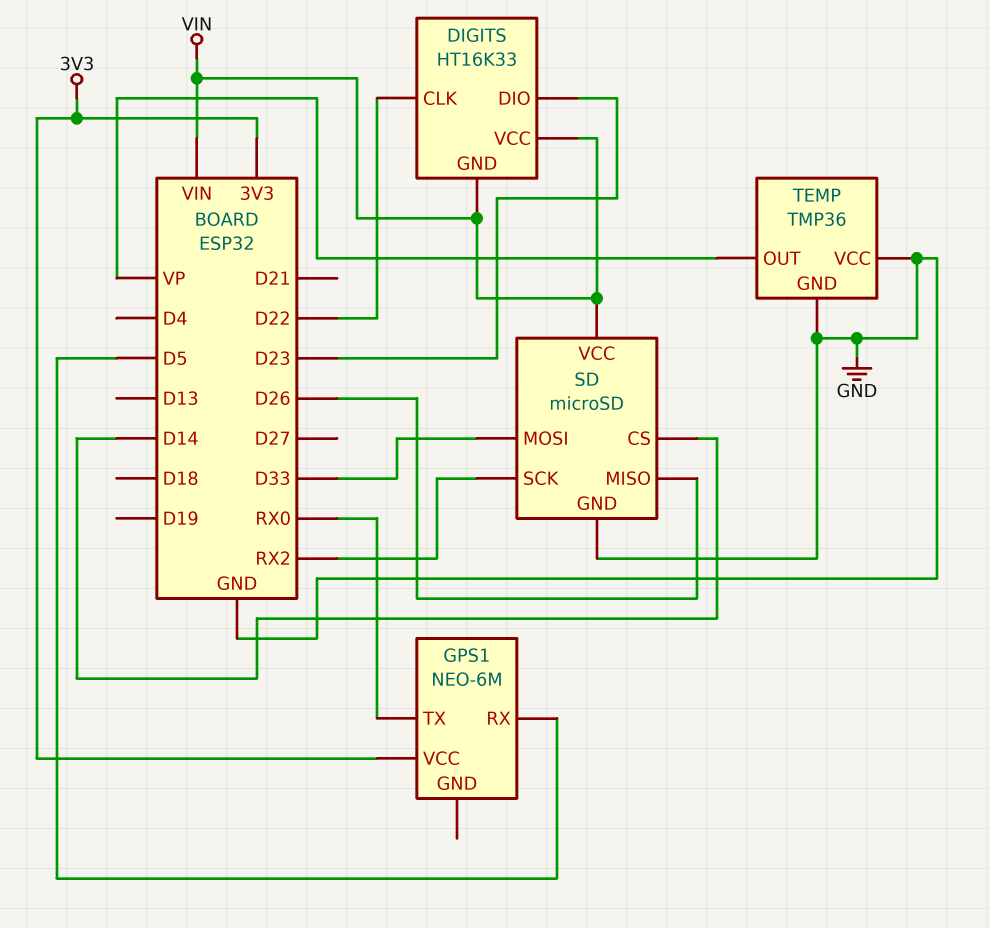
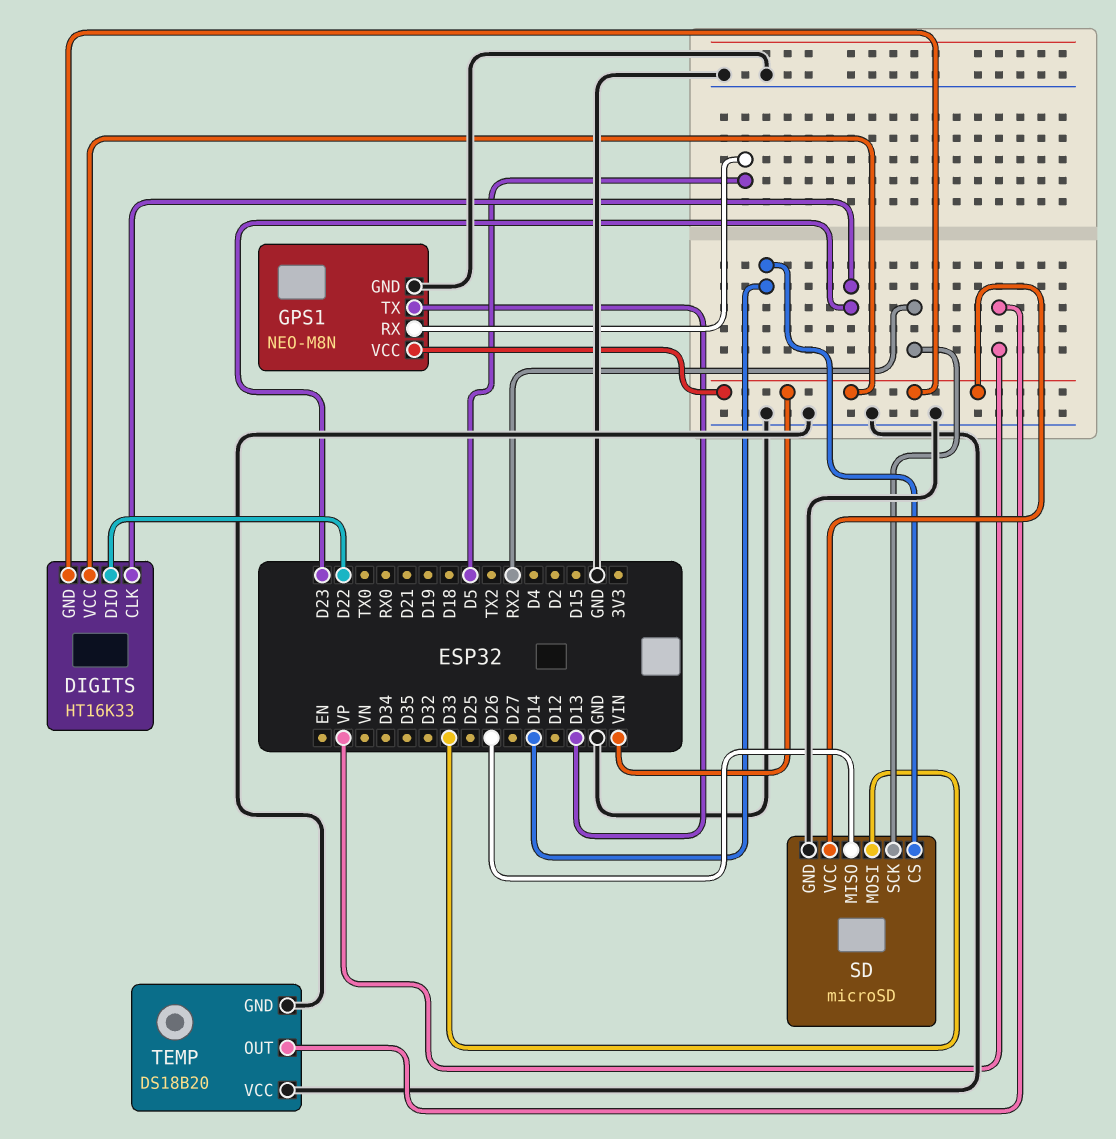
DIGITS pin CLK: D22 -> D23
DIGITS pin DIO: D23 -> D22
GPS1: NEO-6M -> NEO-M8N
GPS1 pin GND: none -> GND
GPS1 pin TX: RX0 -> D13
GPS1 pin VCC: 3V3 -> VIN
TEMP: TMP36 -> DS18B20

